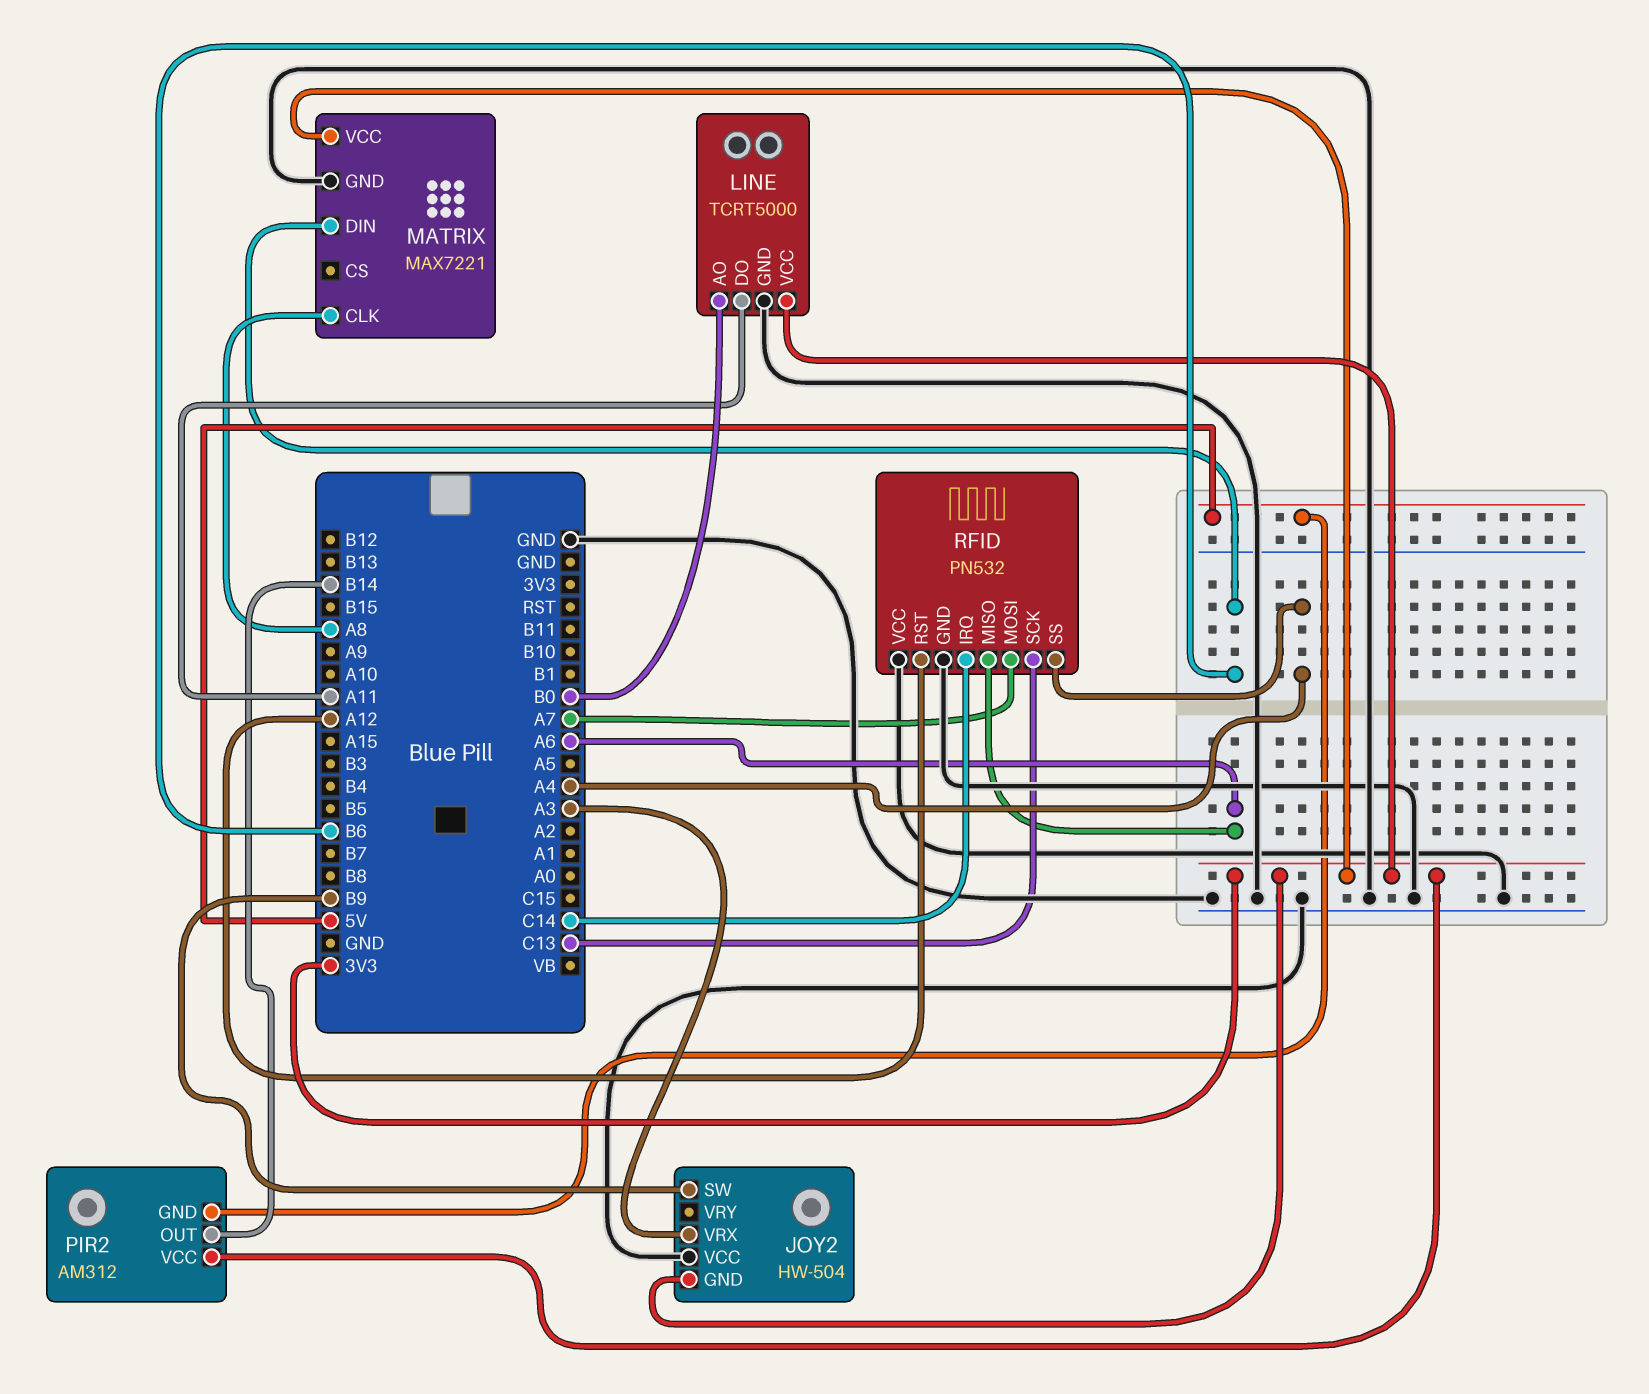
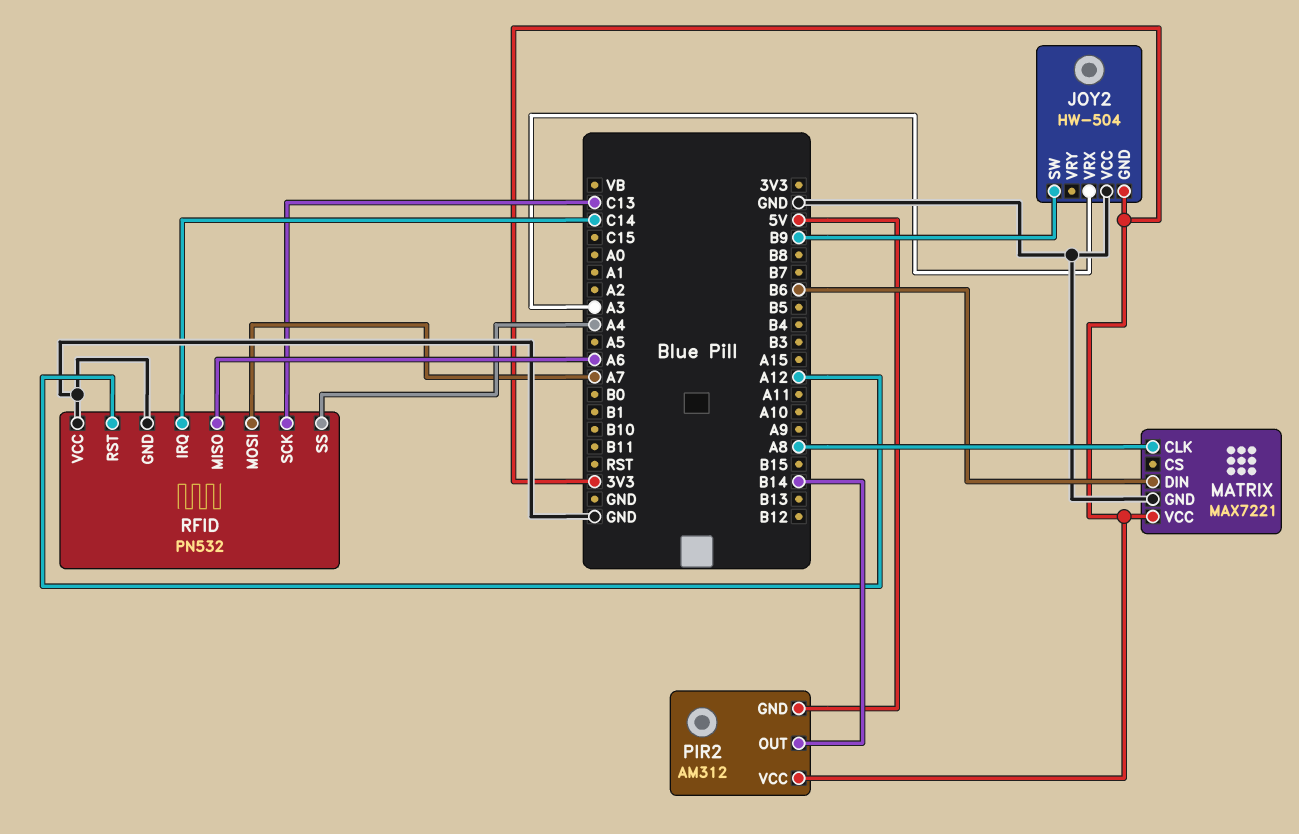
LINE: TCRT5000 -> none
LINE pin AO: B0 -> none
LINE pin DO: A11 -> none
LINE pin GND: GND -> none
LINE pin VCC: 3V3 -> none

